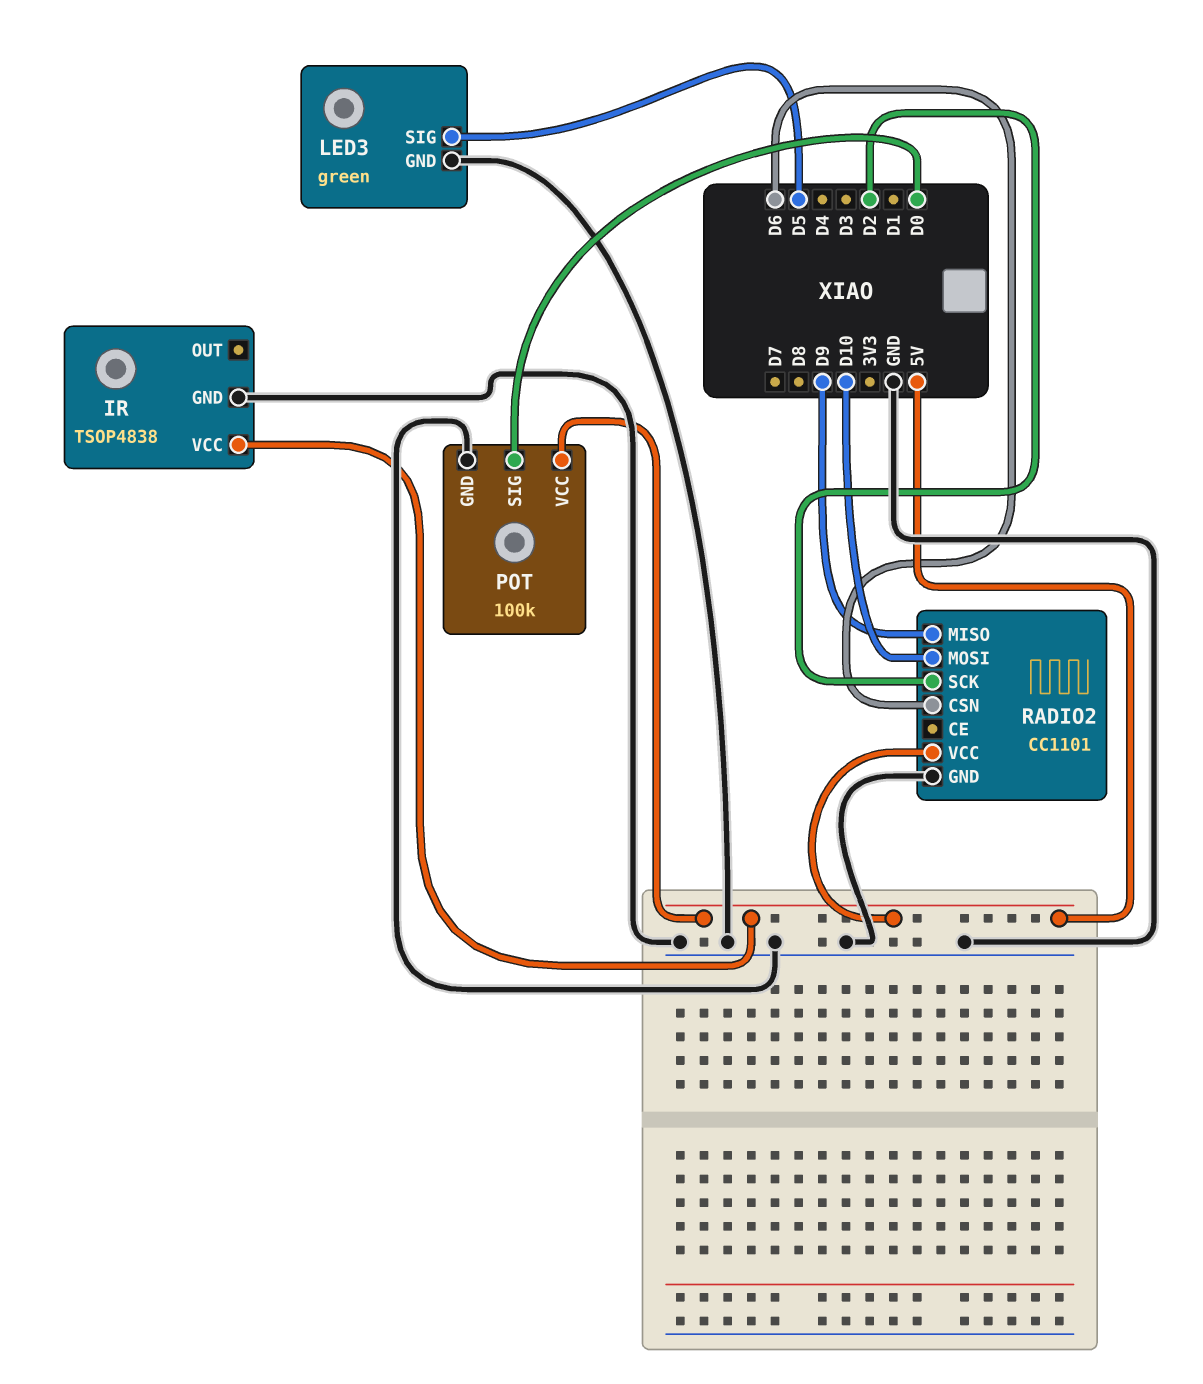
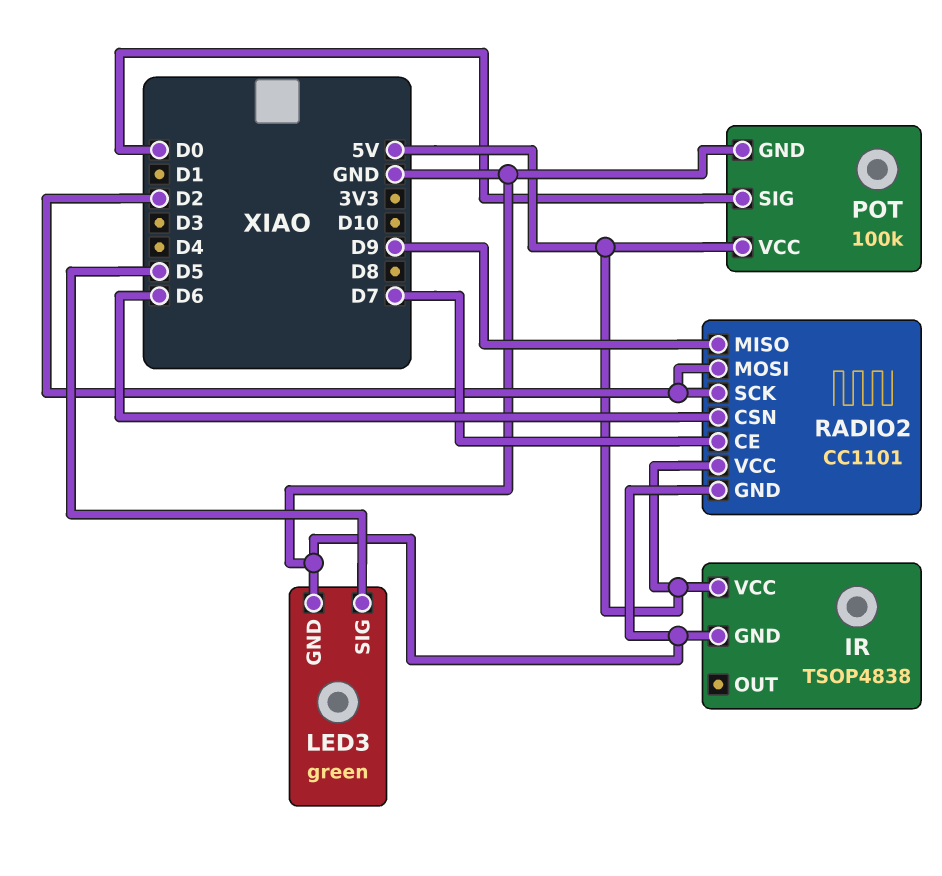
RADIO2 pin CE: none -> D7
RADIO2 pin MOSI: D10 -> D2

